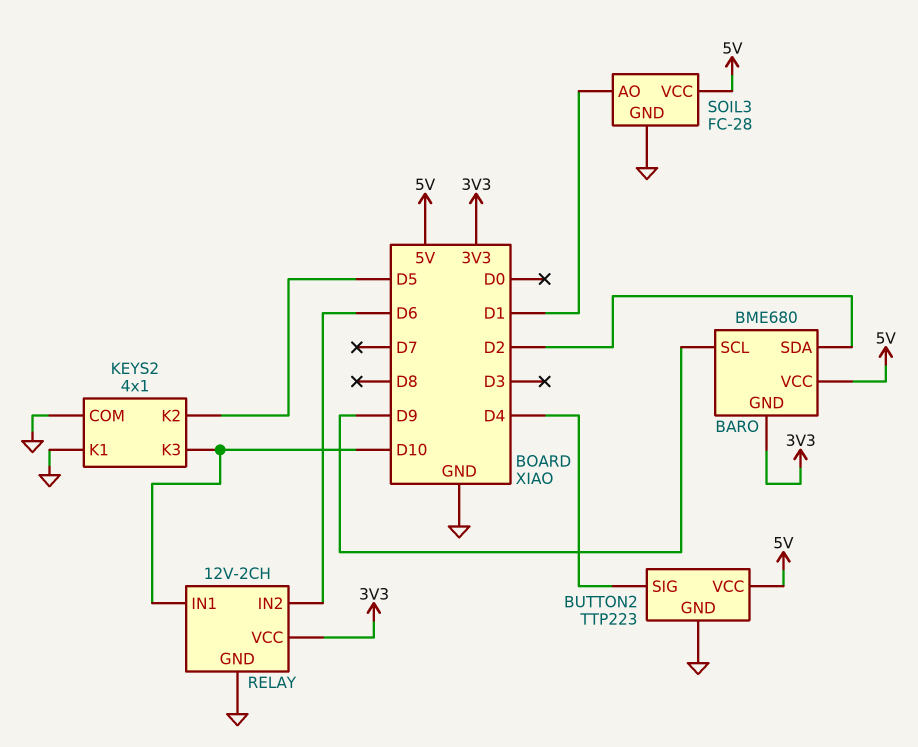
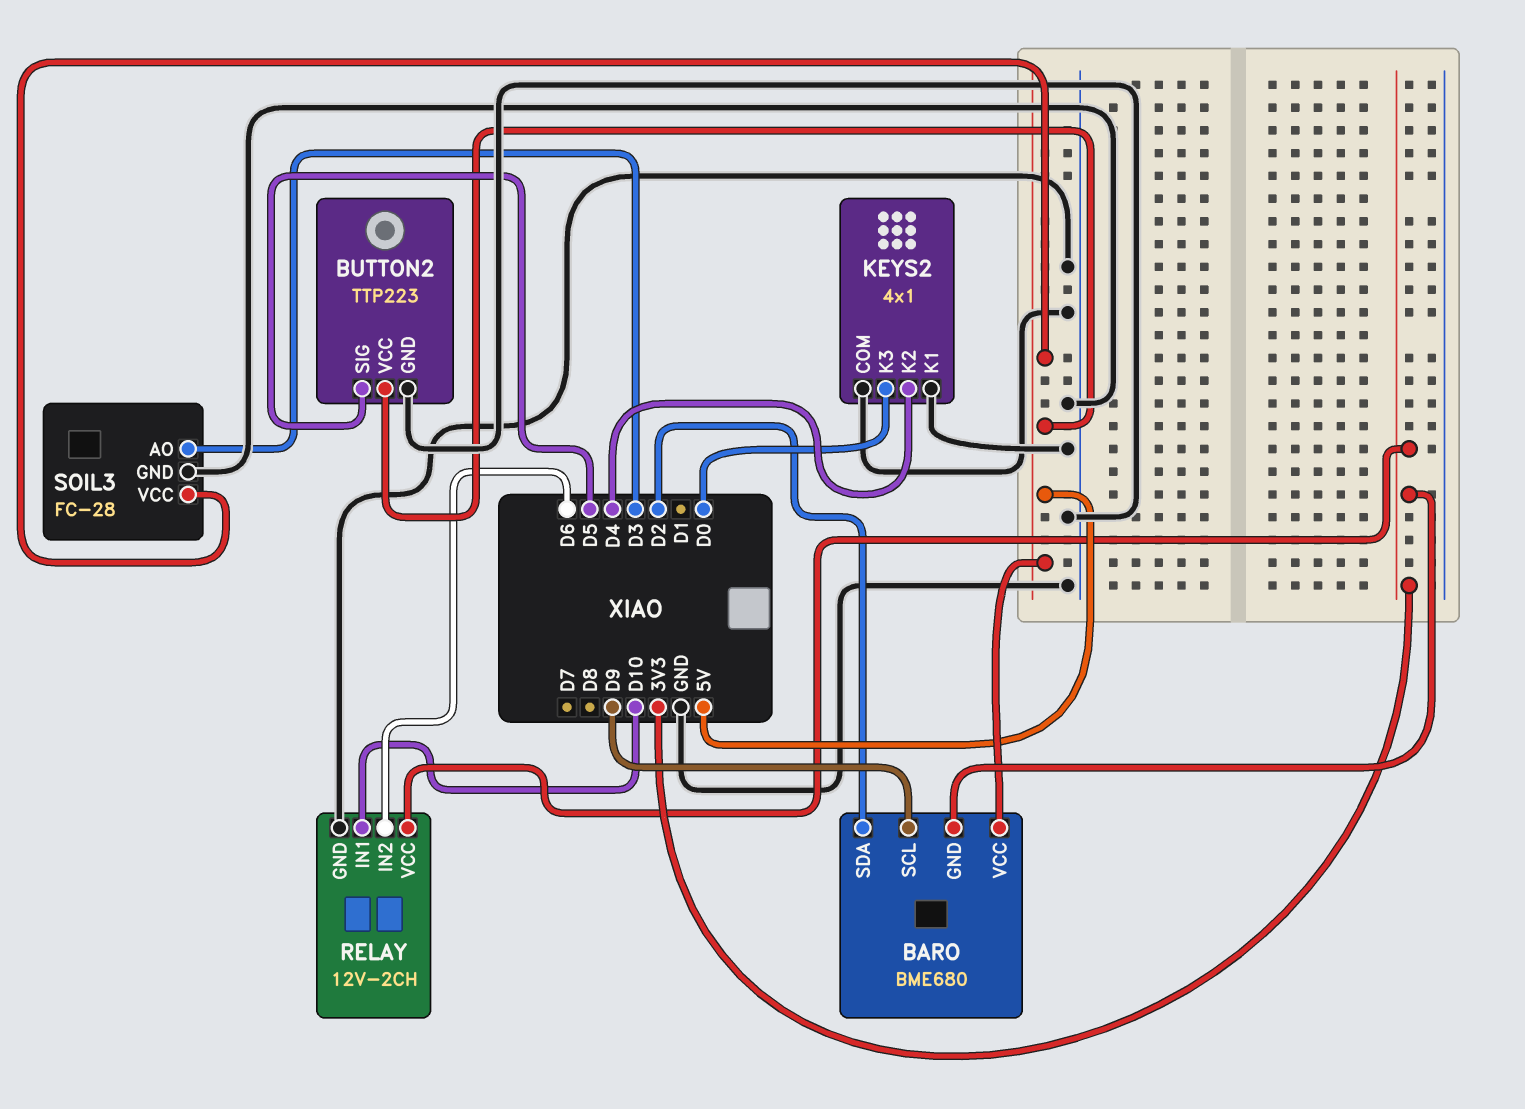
BUTTON2 pin SIG: D4 -> D5
KEYS2 pin K2: D5 -> D4
KEYS2 pin K3: D10 -> D0
SOIL3 pin AO: D1 -> D3

